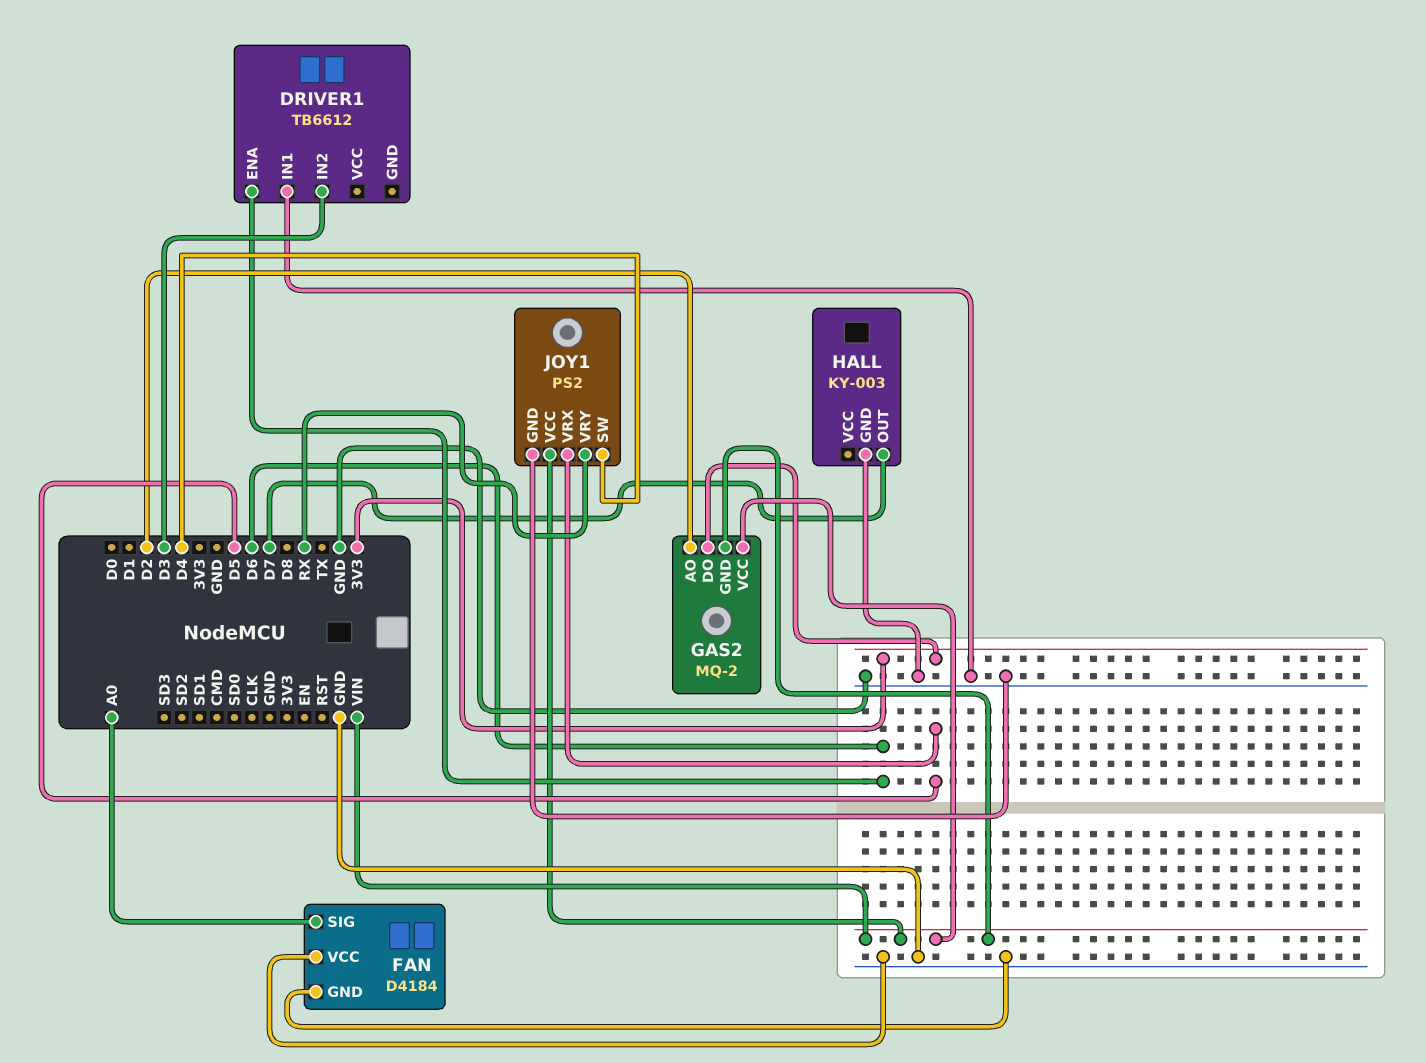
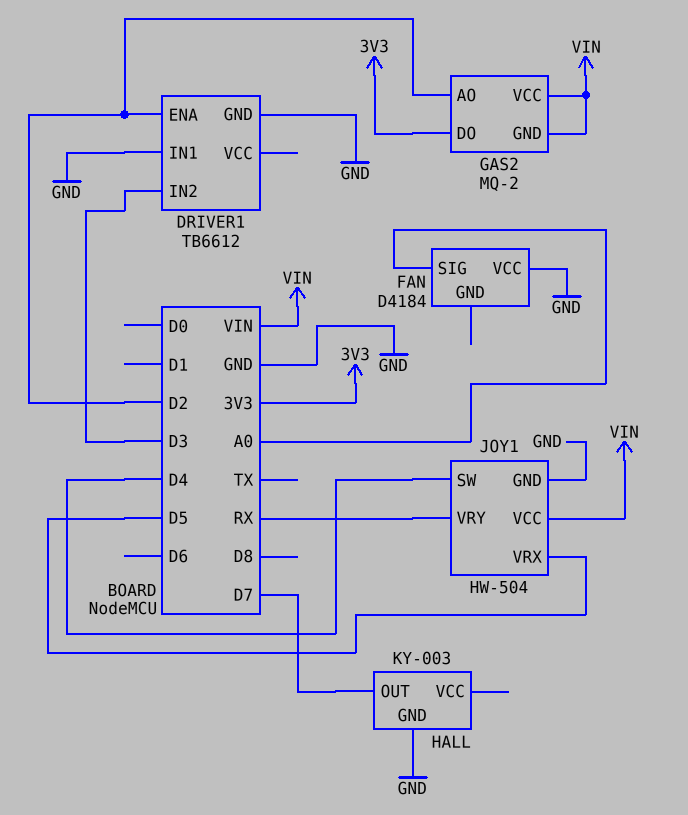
DRIVER1 pin ENA: D6 -> D2
DRIVER1 pin GND: none -> GND
FAN pin GND: GND -> none
JOY1: PS2 -> HW-504

